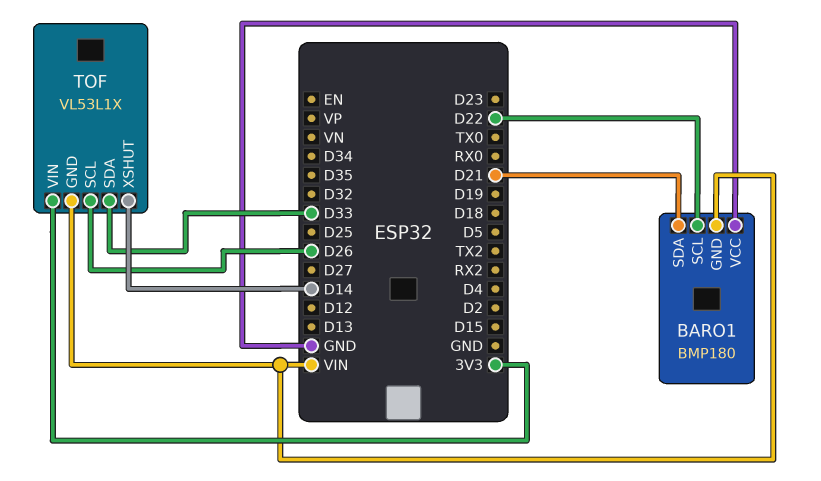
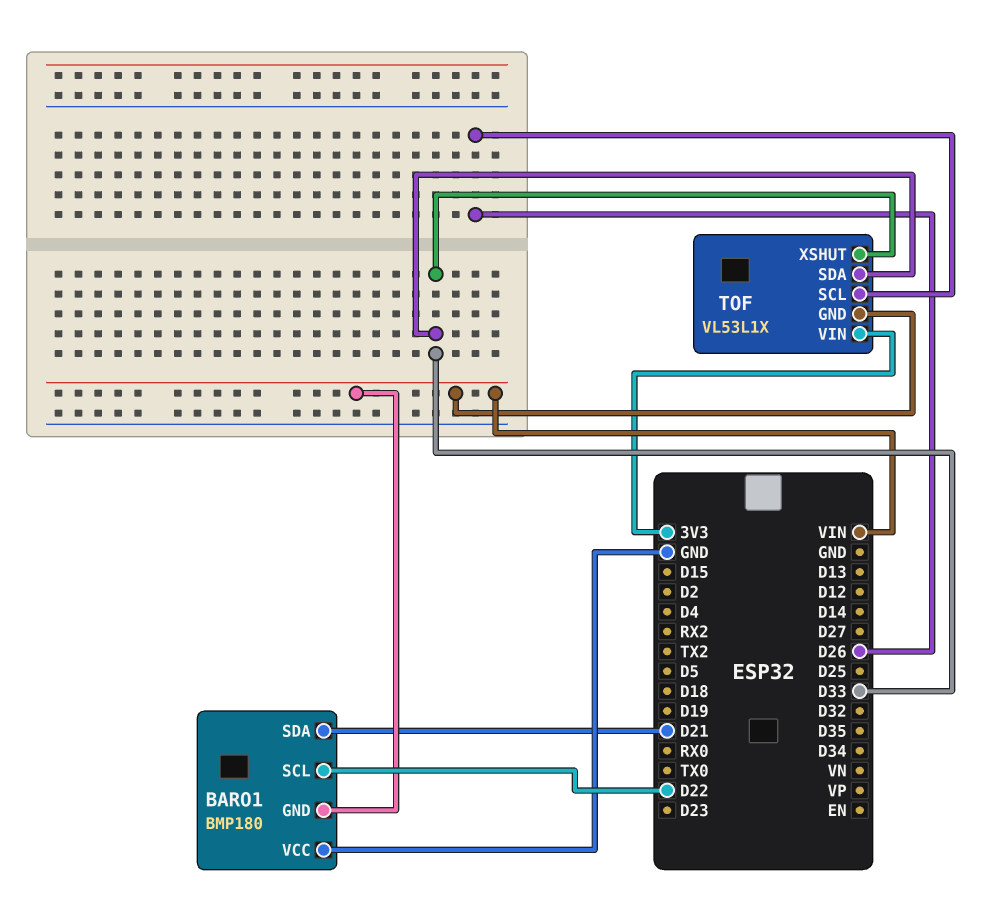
TOF pin XSHUT: D14 -> D33

